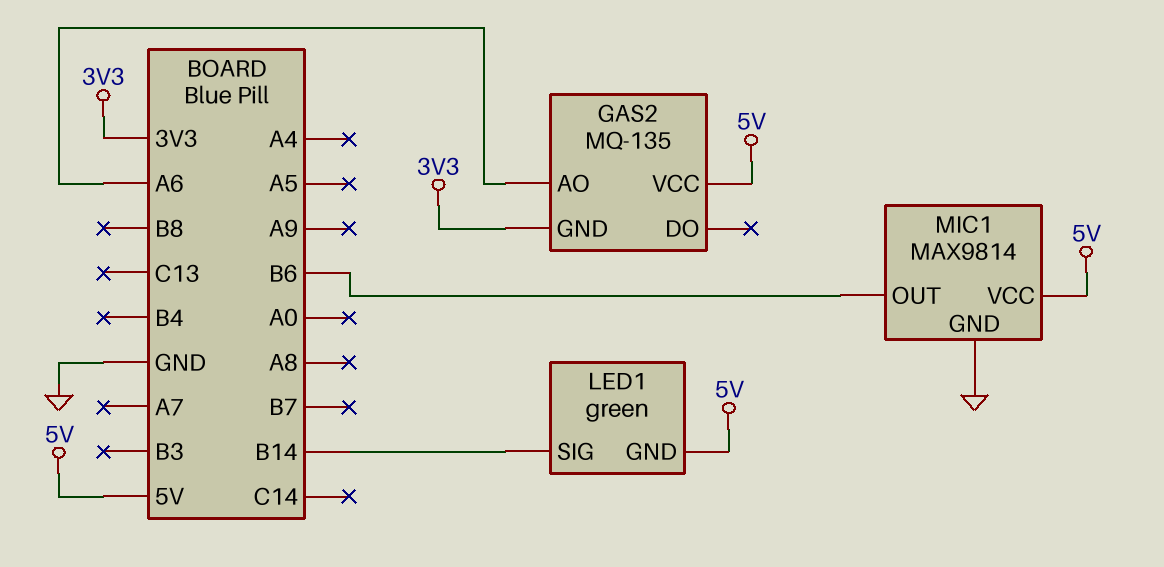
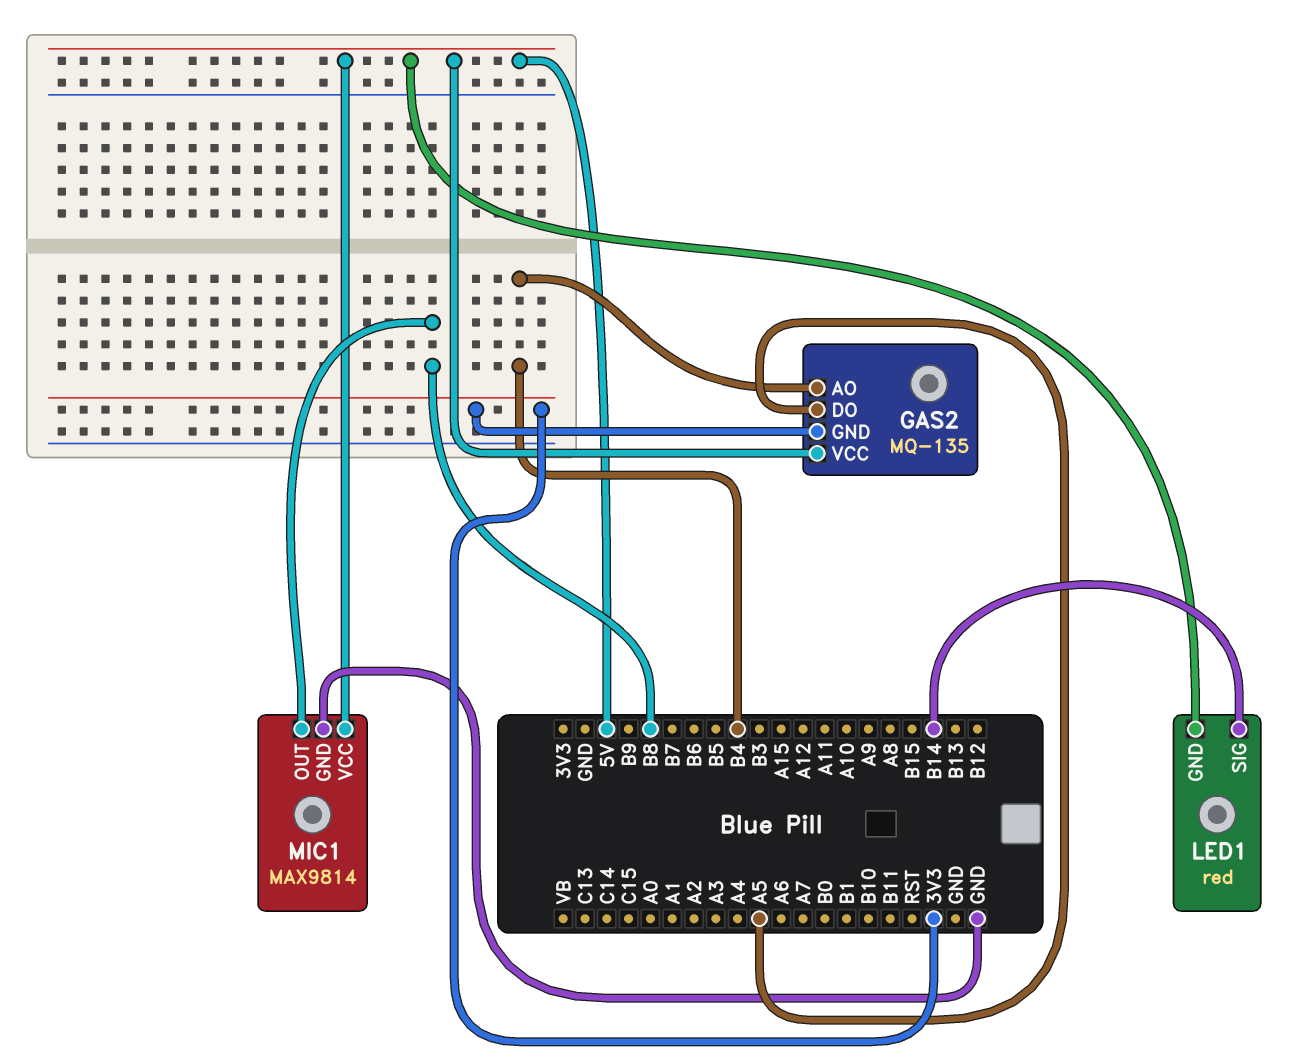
GAS2 pin AO: A6 -> B4
GAS2 pin DO: none -> A5
LED1: green -> red
MIC1 pin OUT: B6 -> B8

